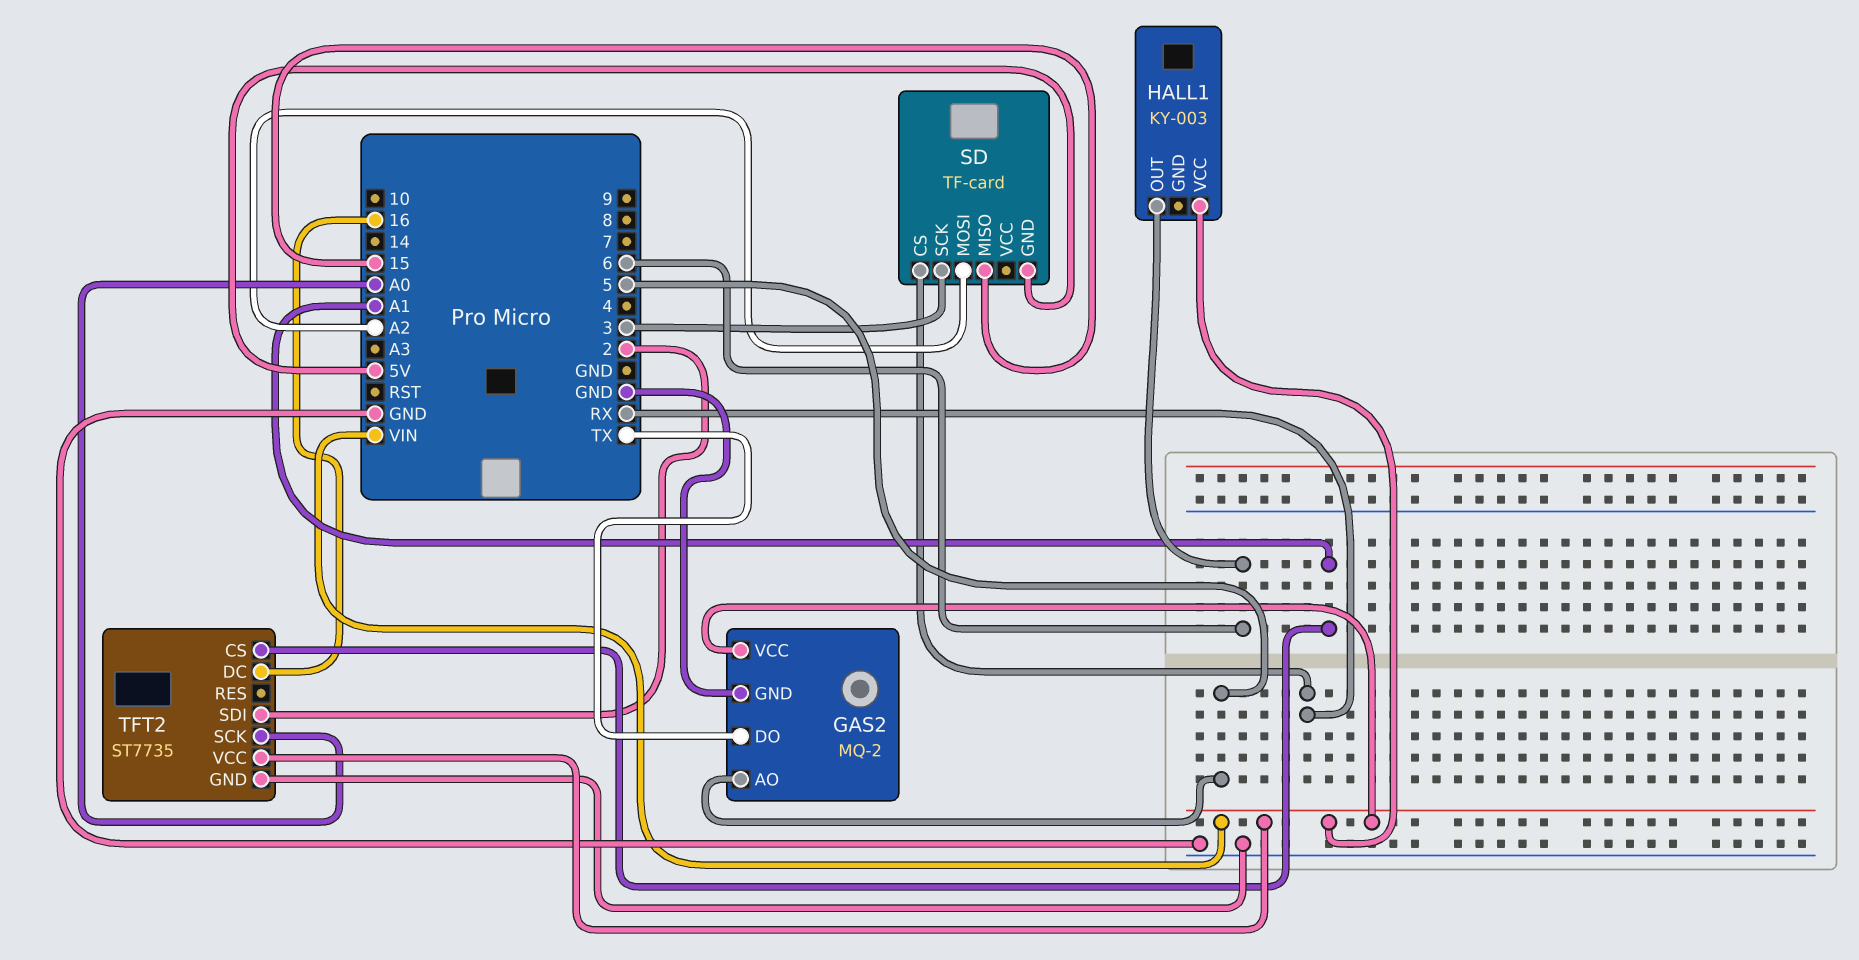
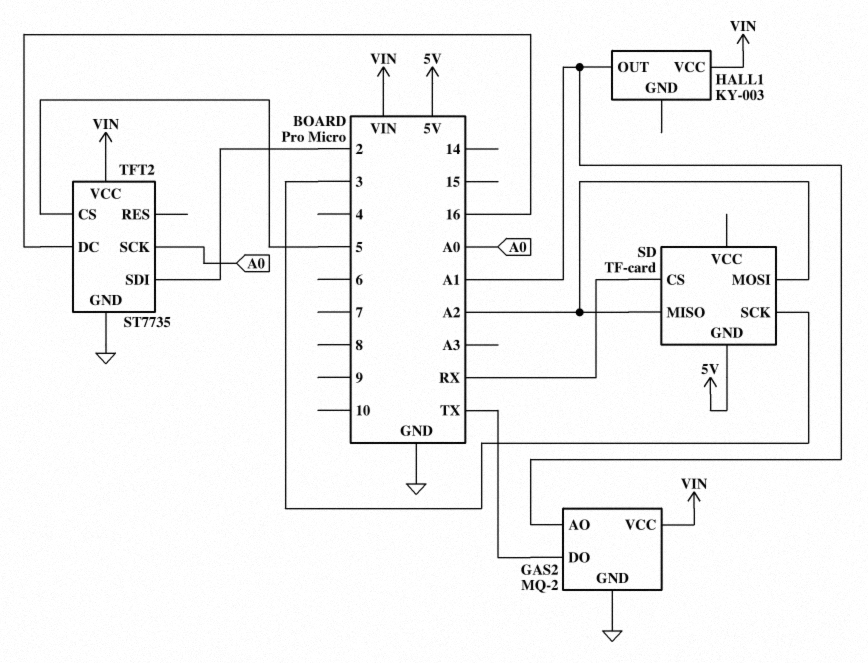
GAS2 pin AO: 5 -> A1
HALL1 pin OUT: 6 -> A1
SD pin MISO: 15 -> A2
TFT2 pin CS: A1 -> 5

